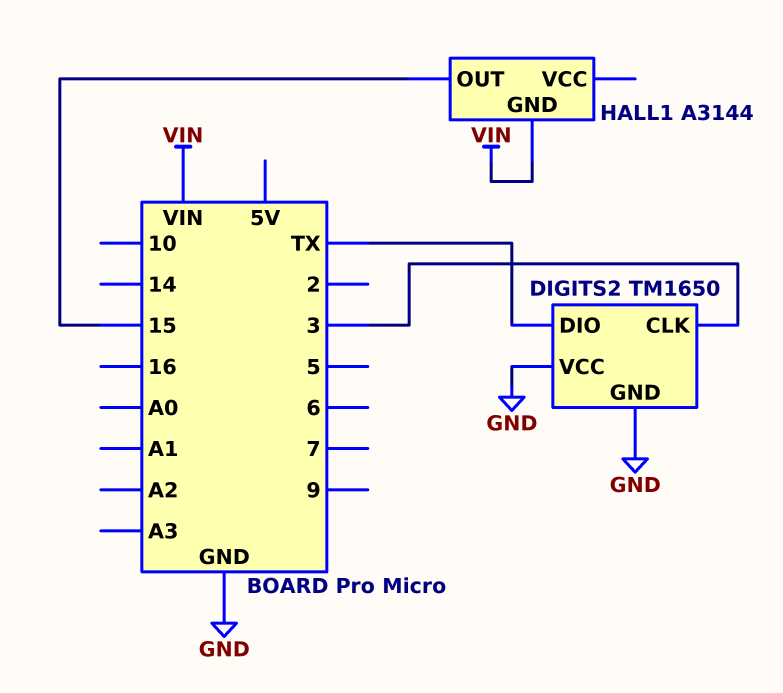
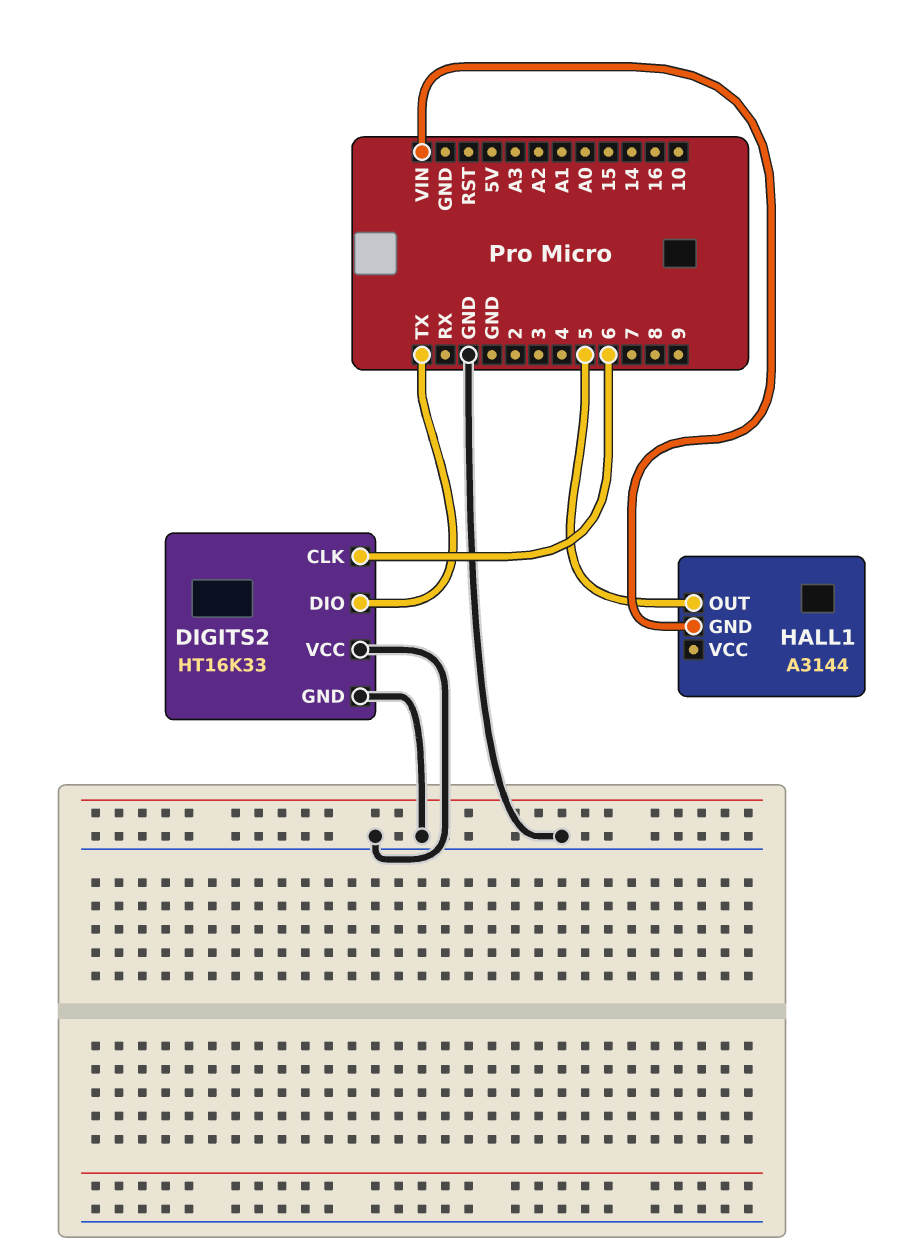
DIGITS2: TM1650 -> HT16K33
DIGITS2 pin CLK: 3 -> 6
HALL1 pin OUT: 15 -> 5

